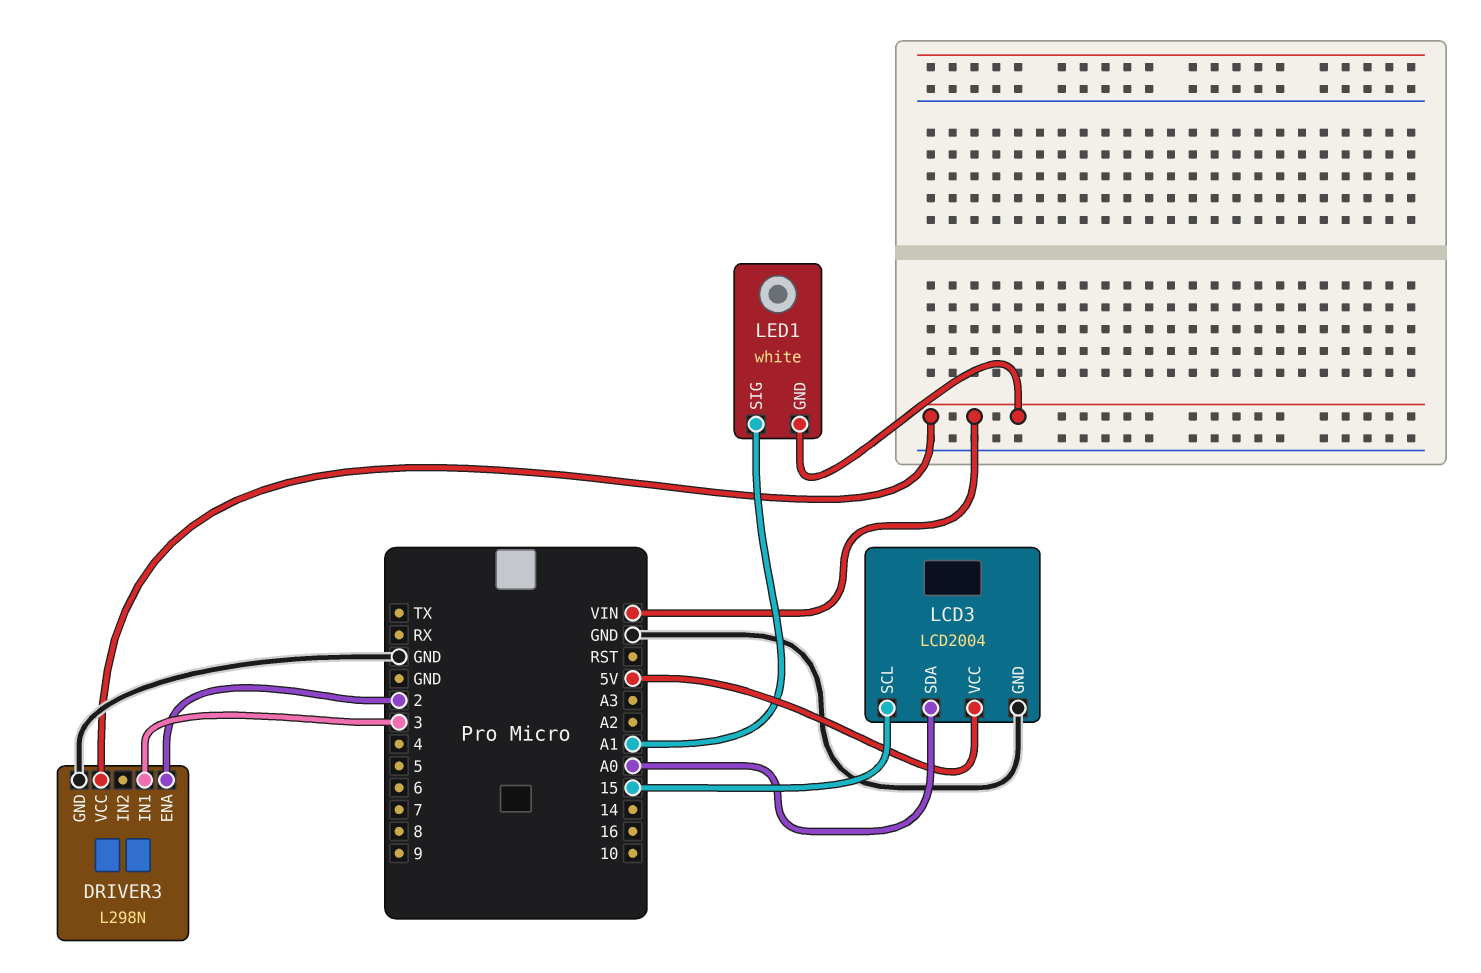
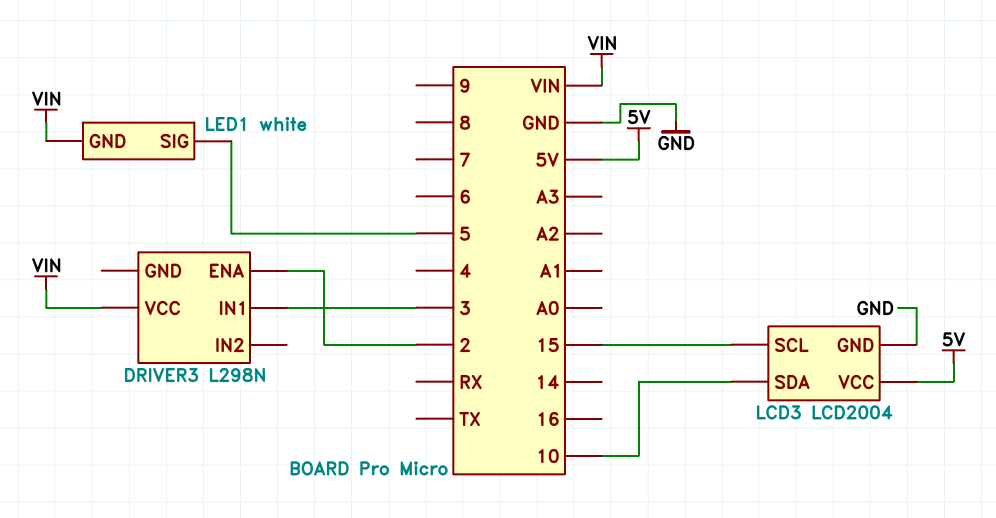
DRIVER3 pin GND: GND -> none
LCD3 pin SDA: A0 -> 10
LED1 pin SIG: A1 -> 5

